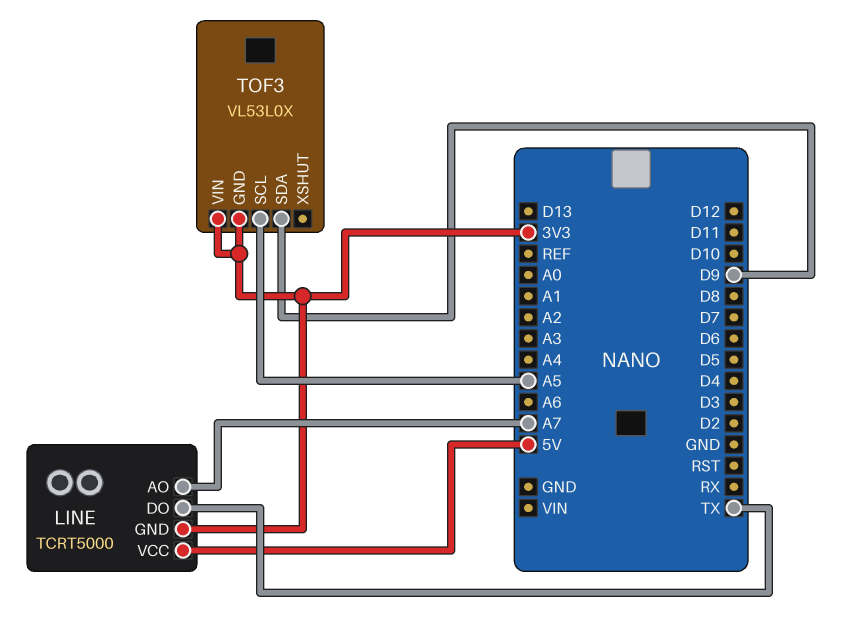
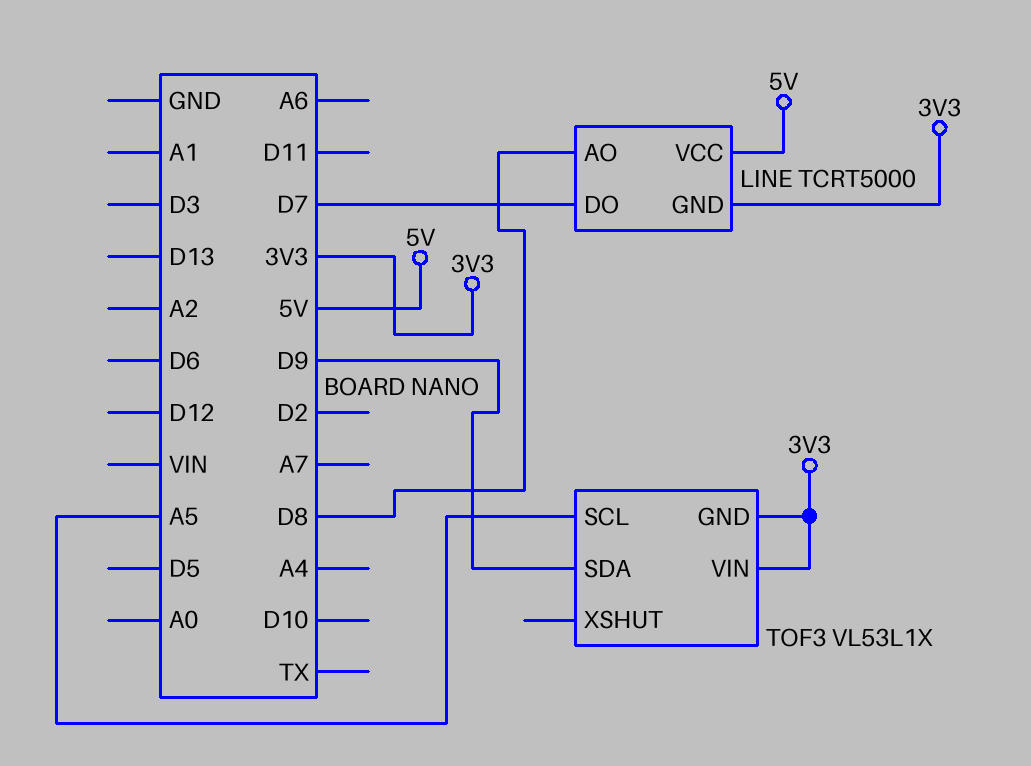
LINE pin AO: A7 -> D8
LINE pin DO: TX -> D7
TOF3: VL53L0X -> VL53L1X

